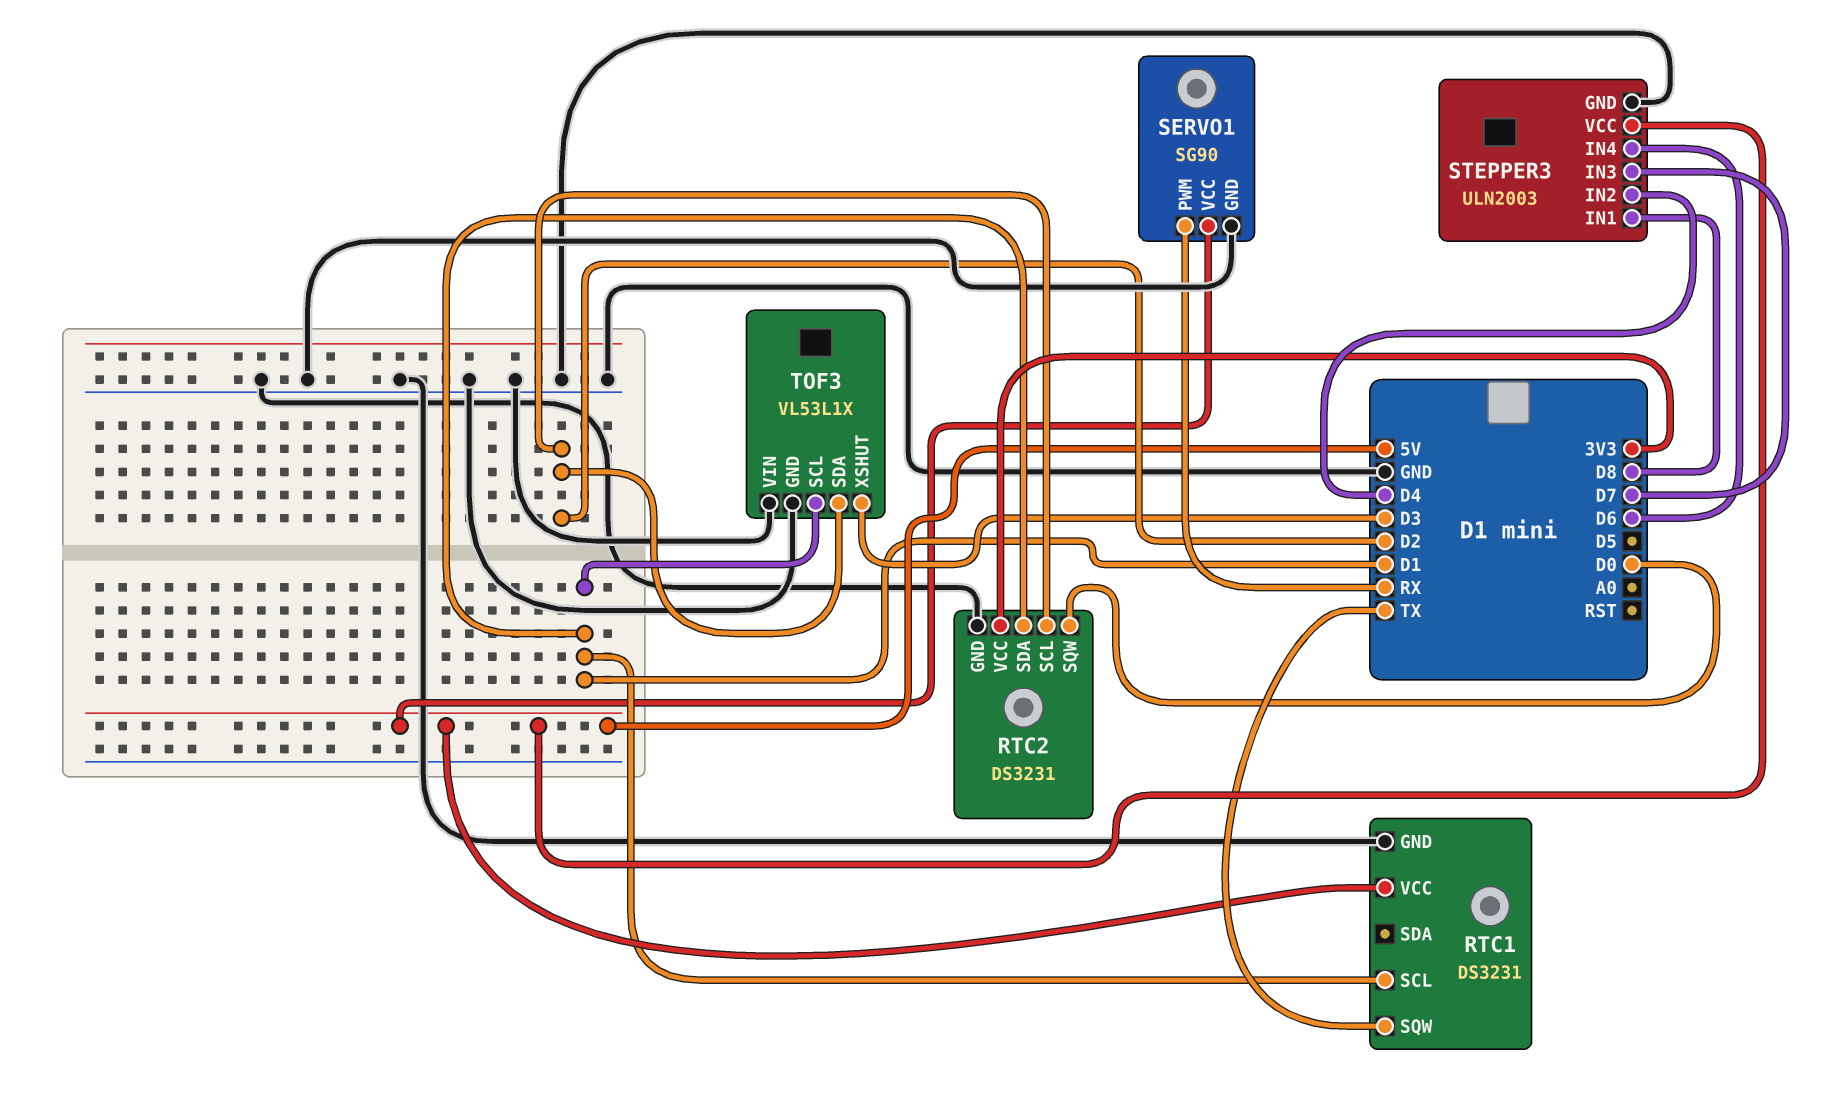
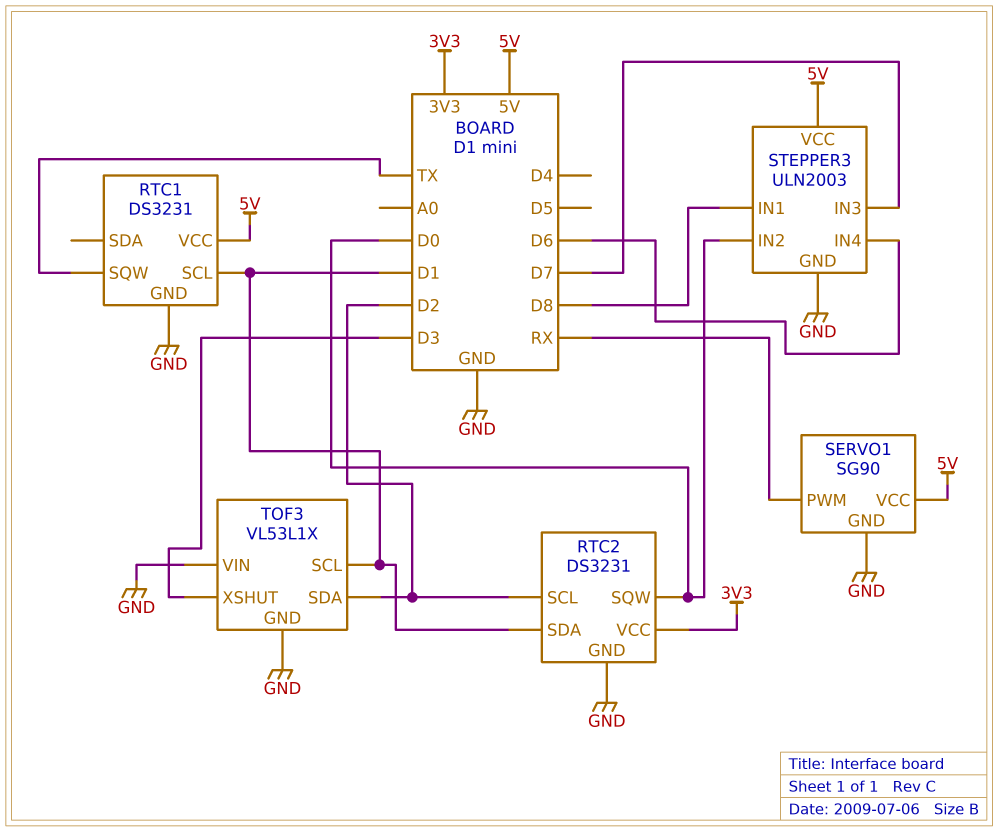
STEPPER3 pin IN2: D4 -> D0

